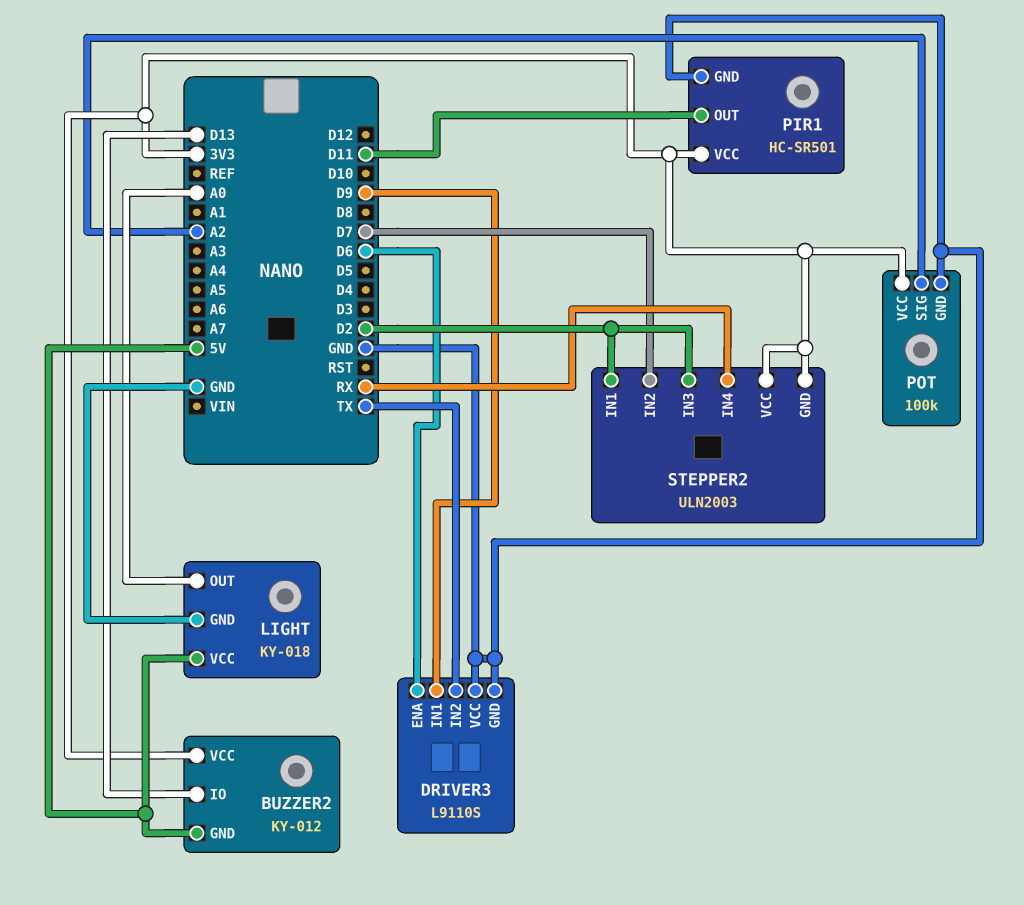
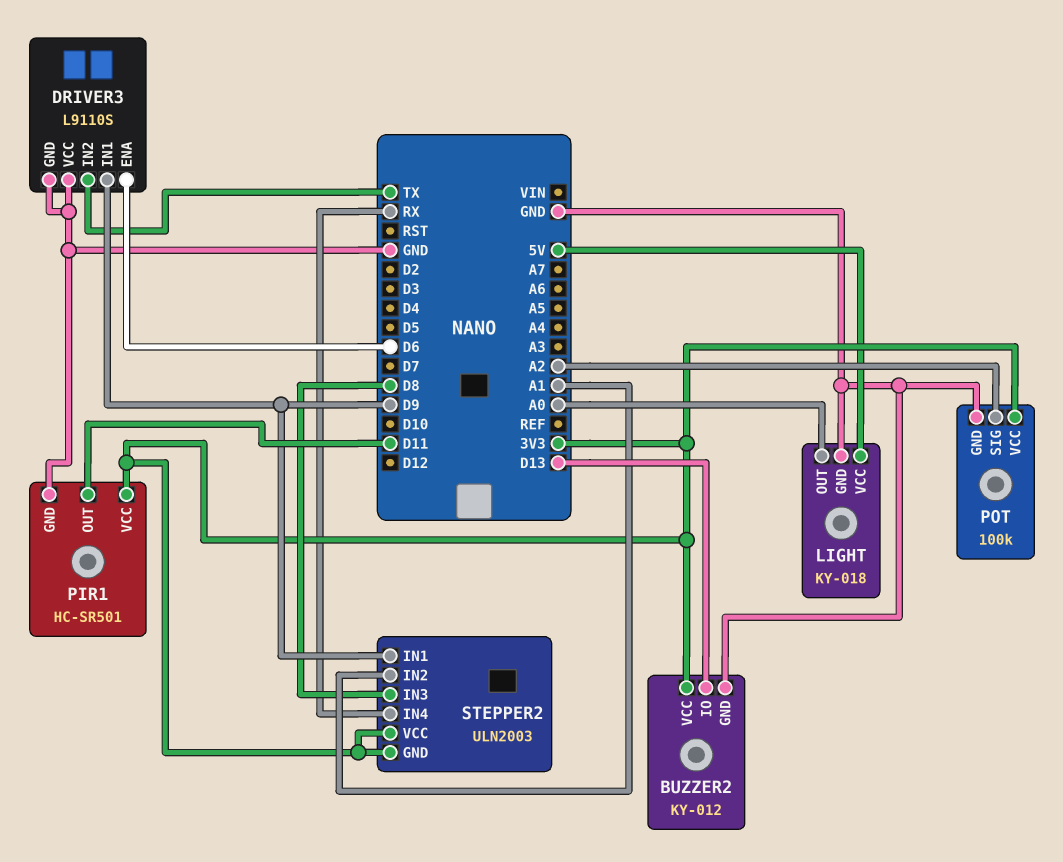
BUZZER2 pin GND: 5V -> GND
STEPPER2 pin IN1: D2 -> D9
STEPPER2 pin IN2: D7 -> A1
STEPPER2 pin IN3: D2 -> D8

